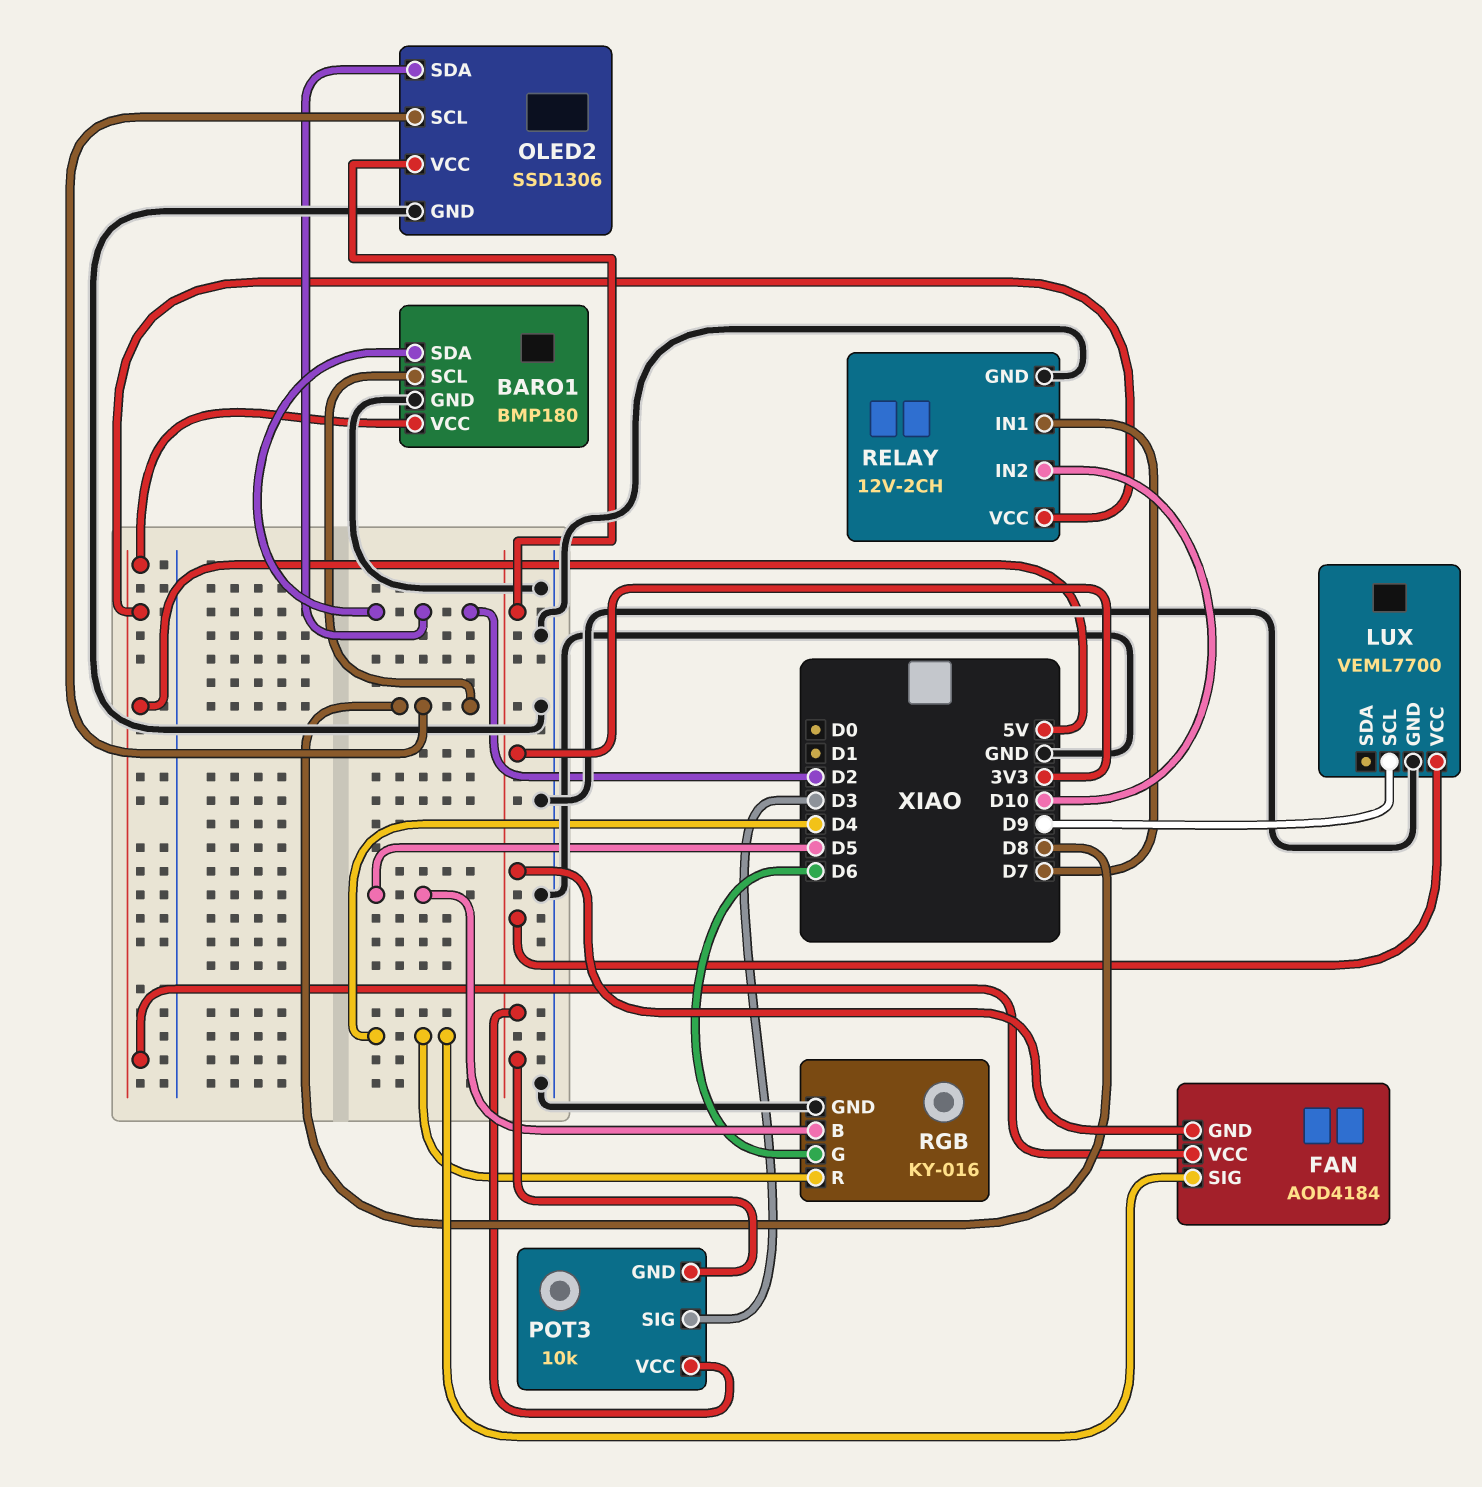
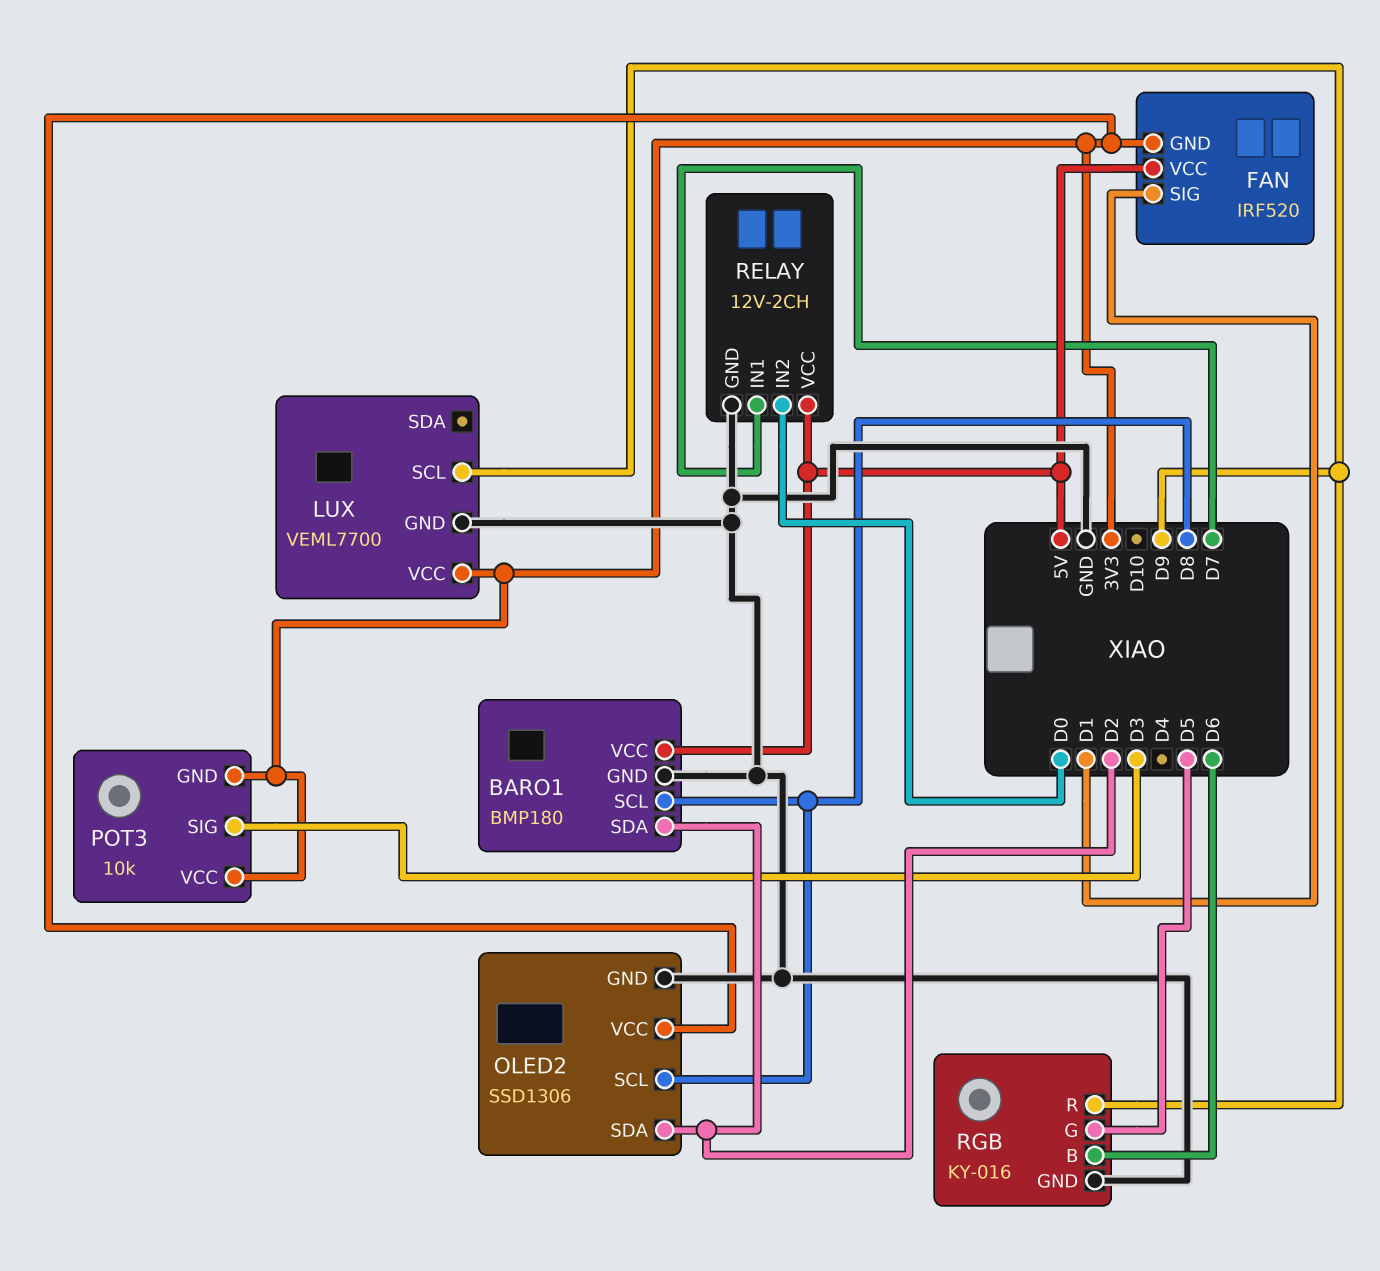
FAN: AOD4184 -> IRF520
FAN pin SIG: D4 -> D1
RELAY pin IN2: D10 -> D0
RGB pin B: D5 -> D6
RGB pin G: D6 -> D5
RGB pin R: D4 -> D9

